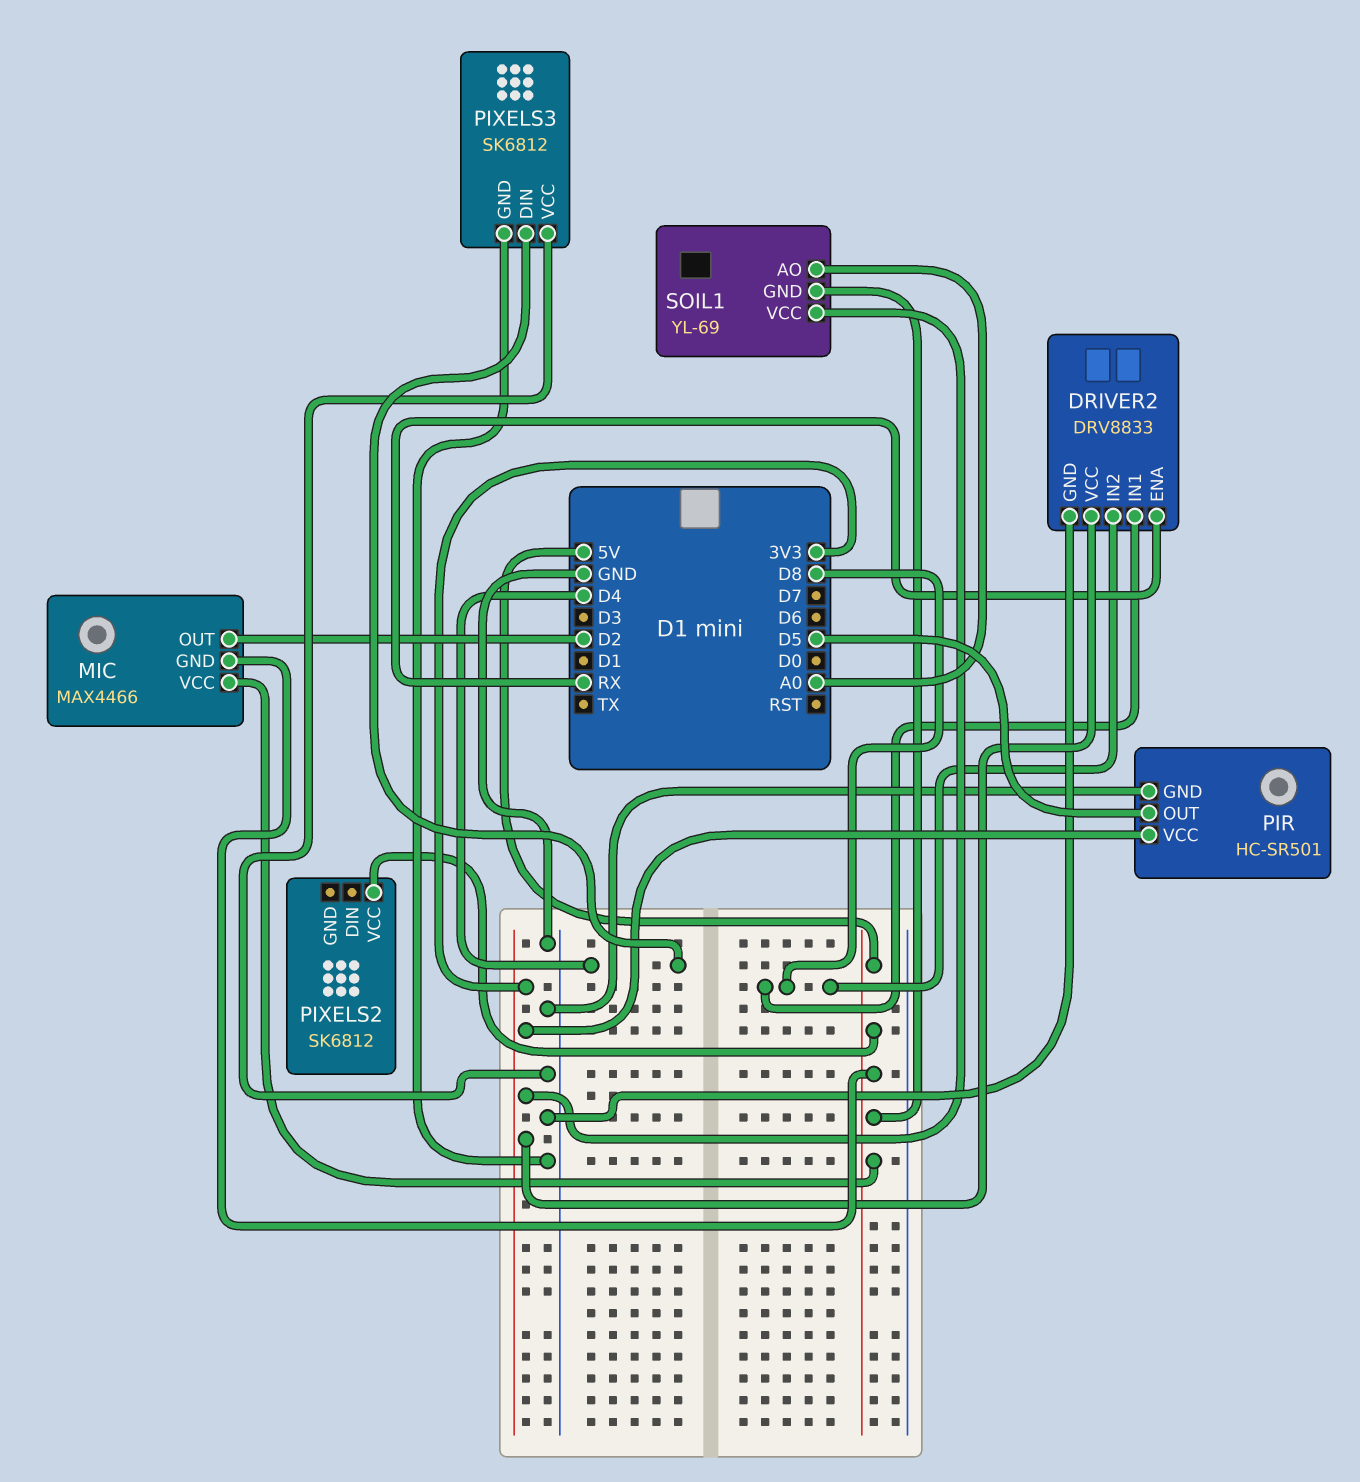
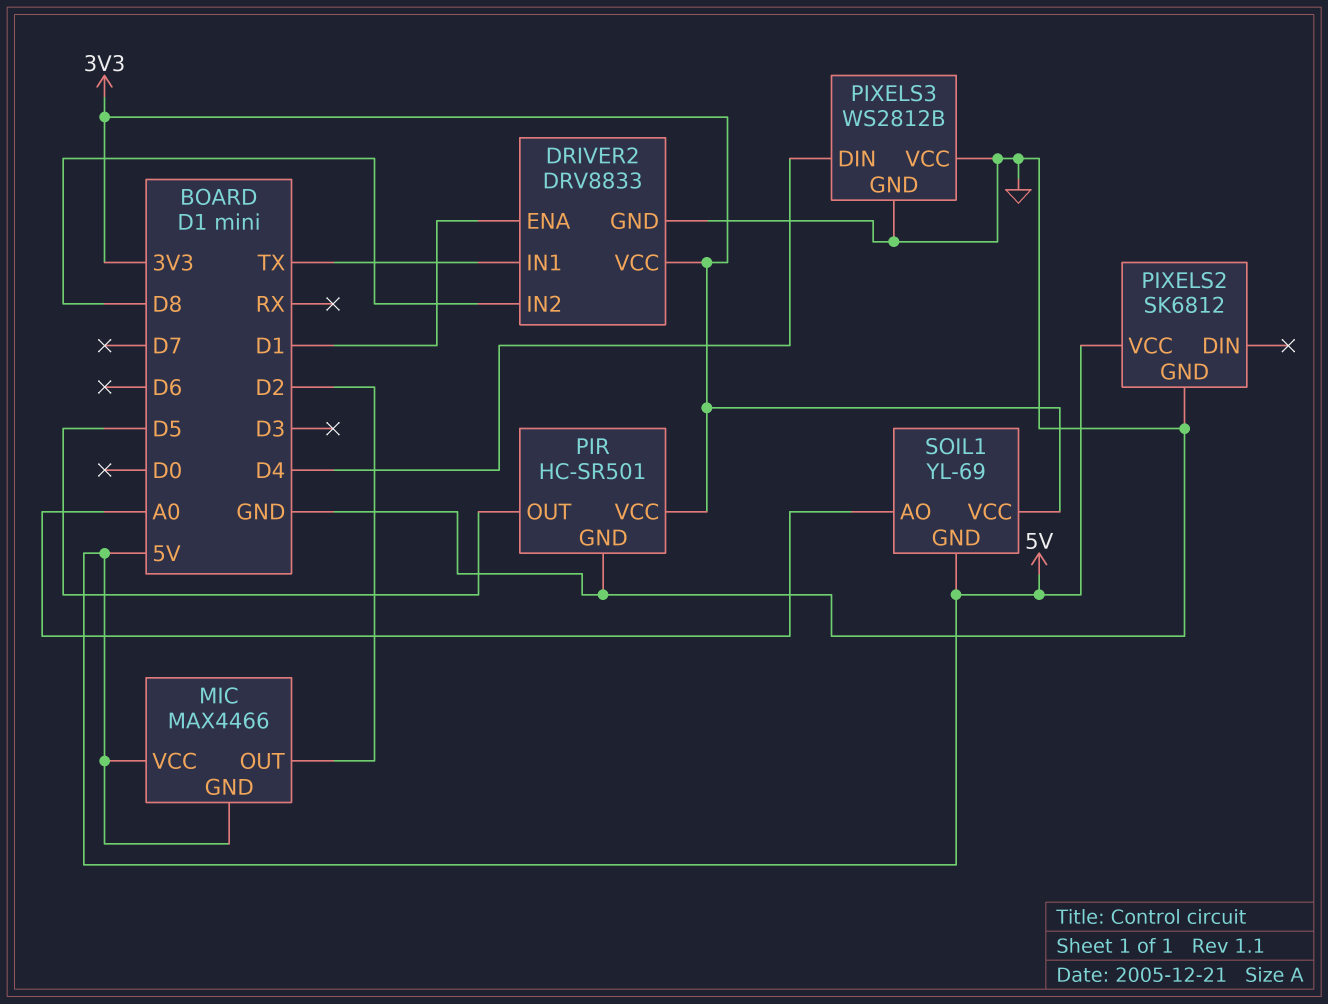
DRIVER2 pin ENA: RX -> D1
DRIVER2 pin IN1: D8 -> TX
PIXELS2 pin GND: none -> GND
PIXELS3: SK6812 -> WS2812B

